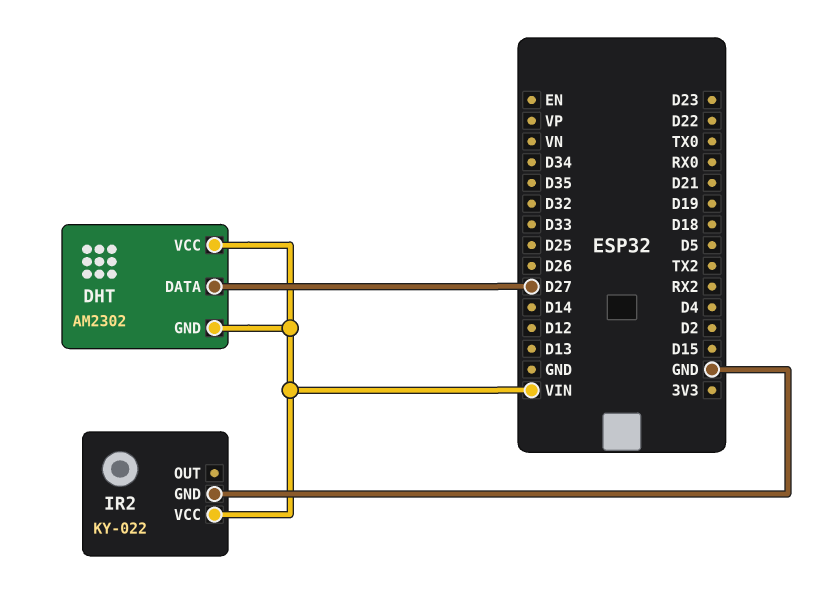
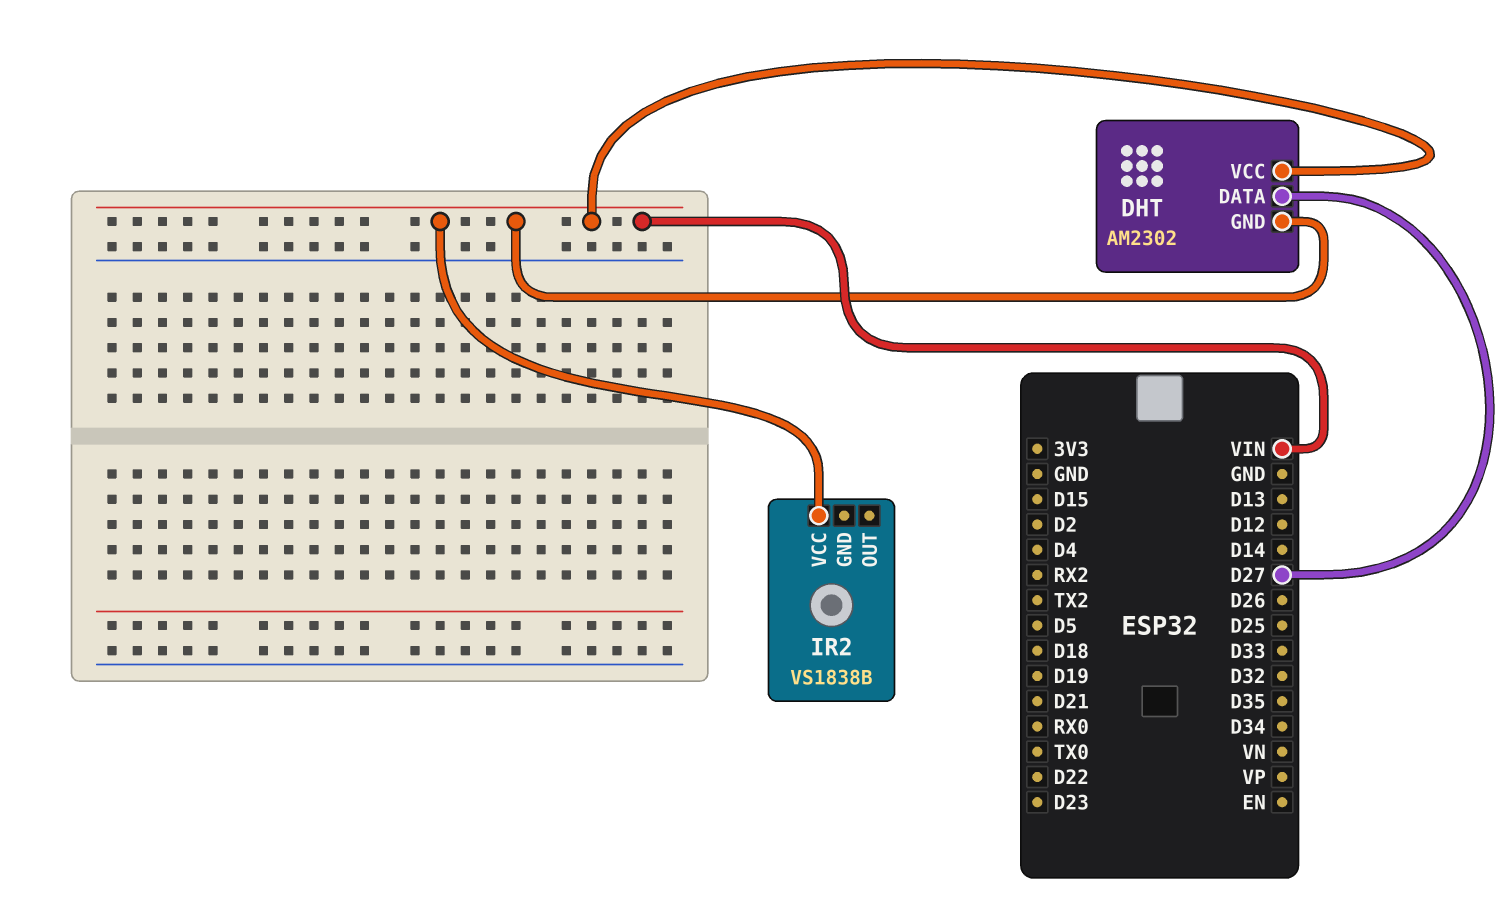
IR2: KY-022 -> VS1838B
IR2 pin GND: GND -> none

